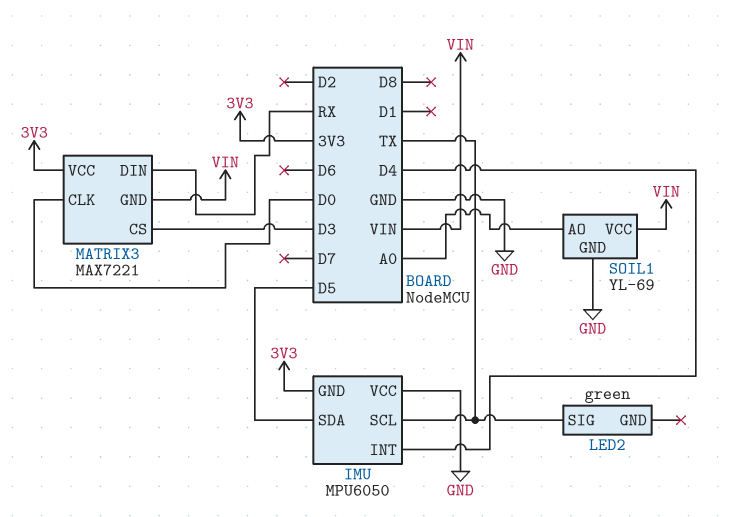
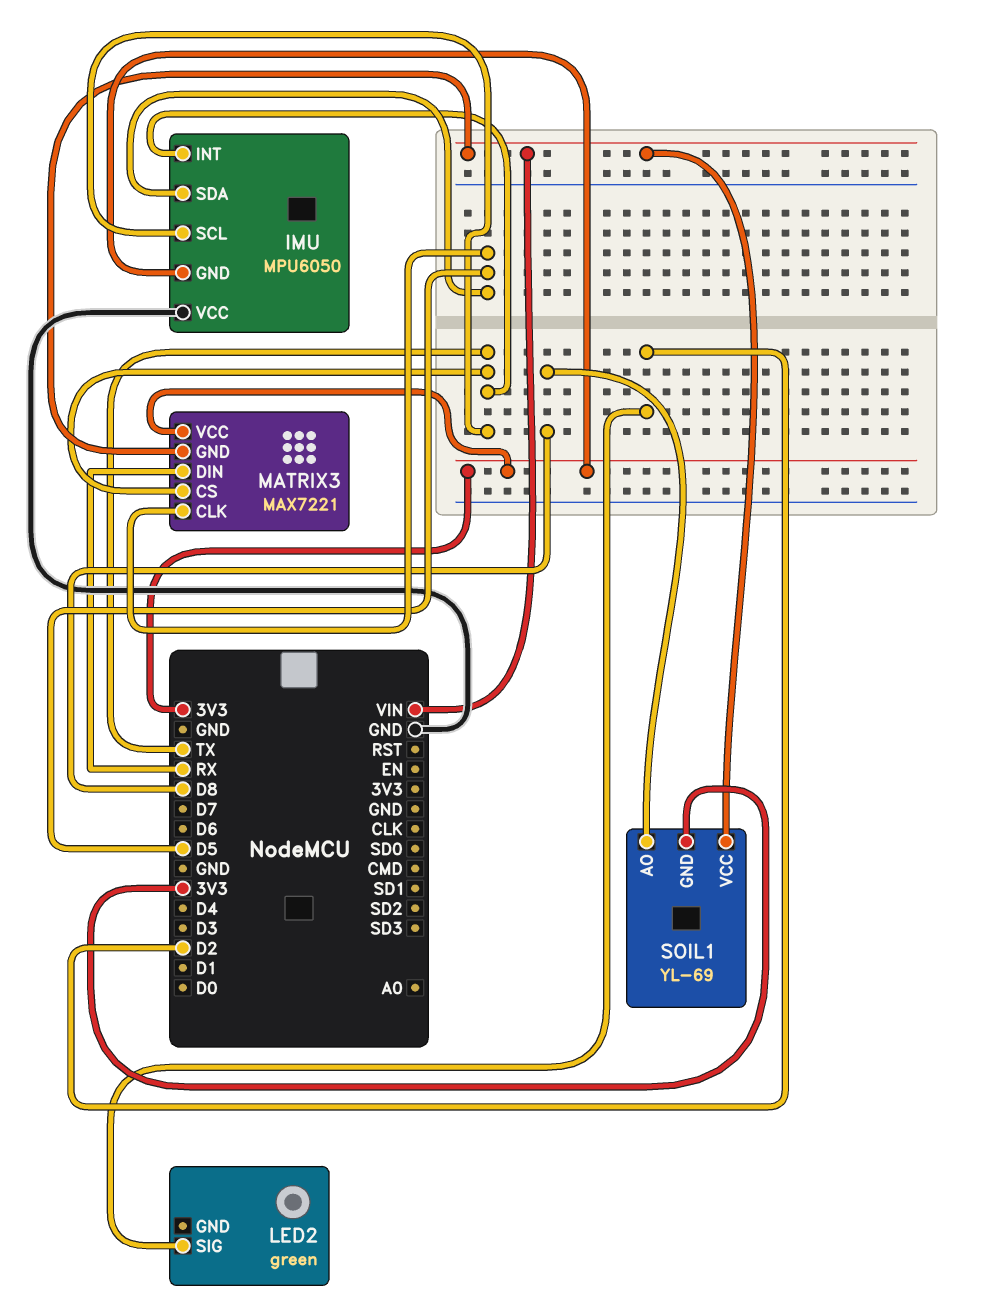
IMU pin INT: D4 -> TX
LED2 pin SIG: TX -> D2
MATRIX3 pin CLK: D0 -> D5
MATRIX3 pin CS: D3 -> TX
SOIL1 pin AO: A0 -> D8
SOIL1 pin GND: GND -> 3V3

